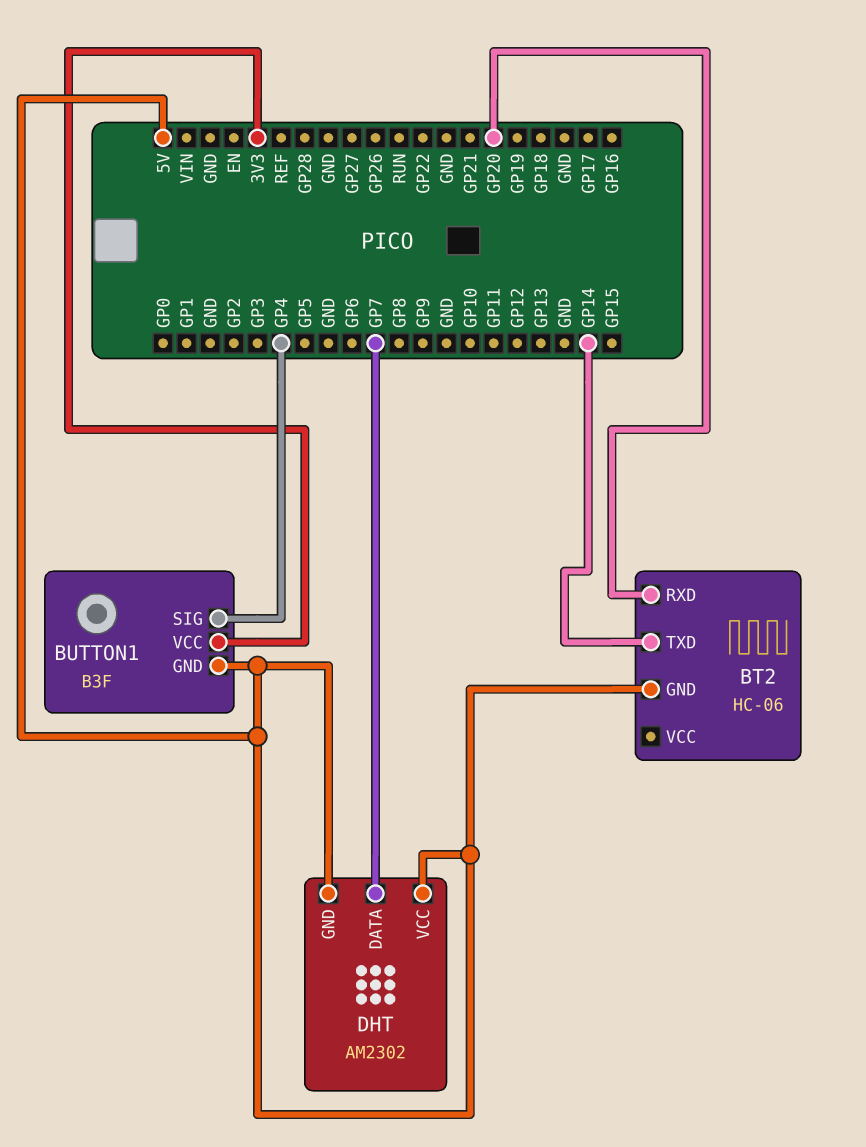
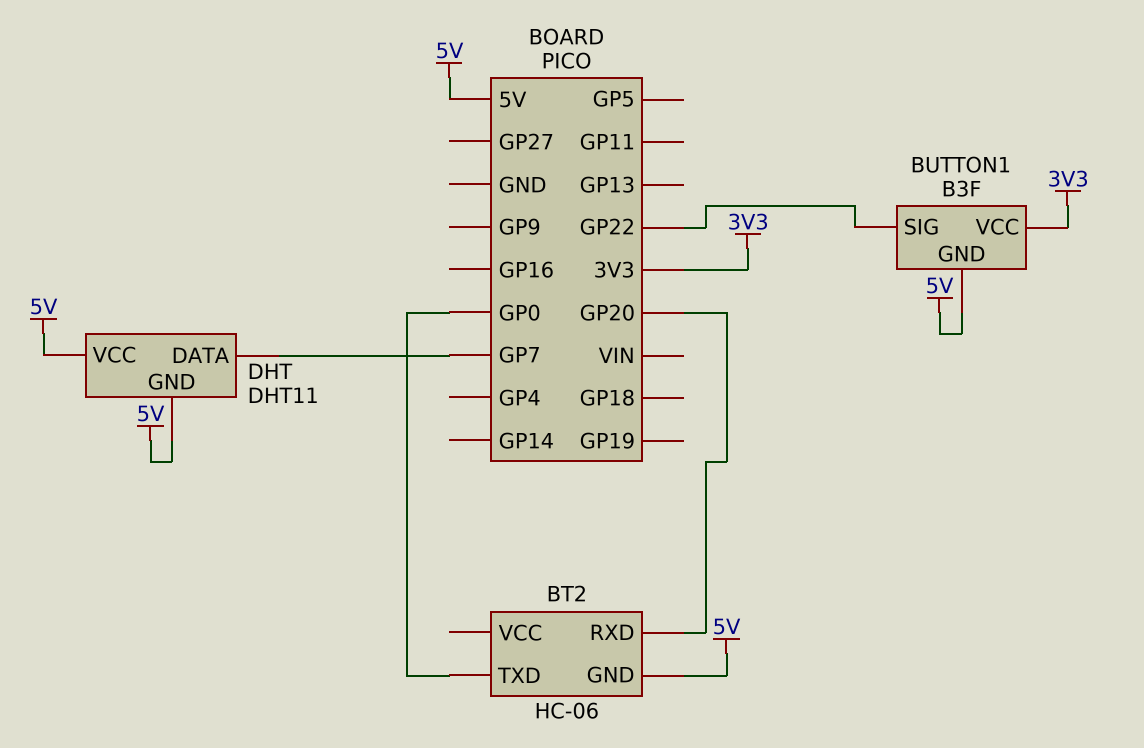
BT2 pin TXD: GP14 -> GP0
BUTTON1 pin SIG: GP4 -> GP22
DHT: AM2302 -> DHT11

